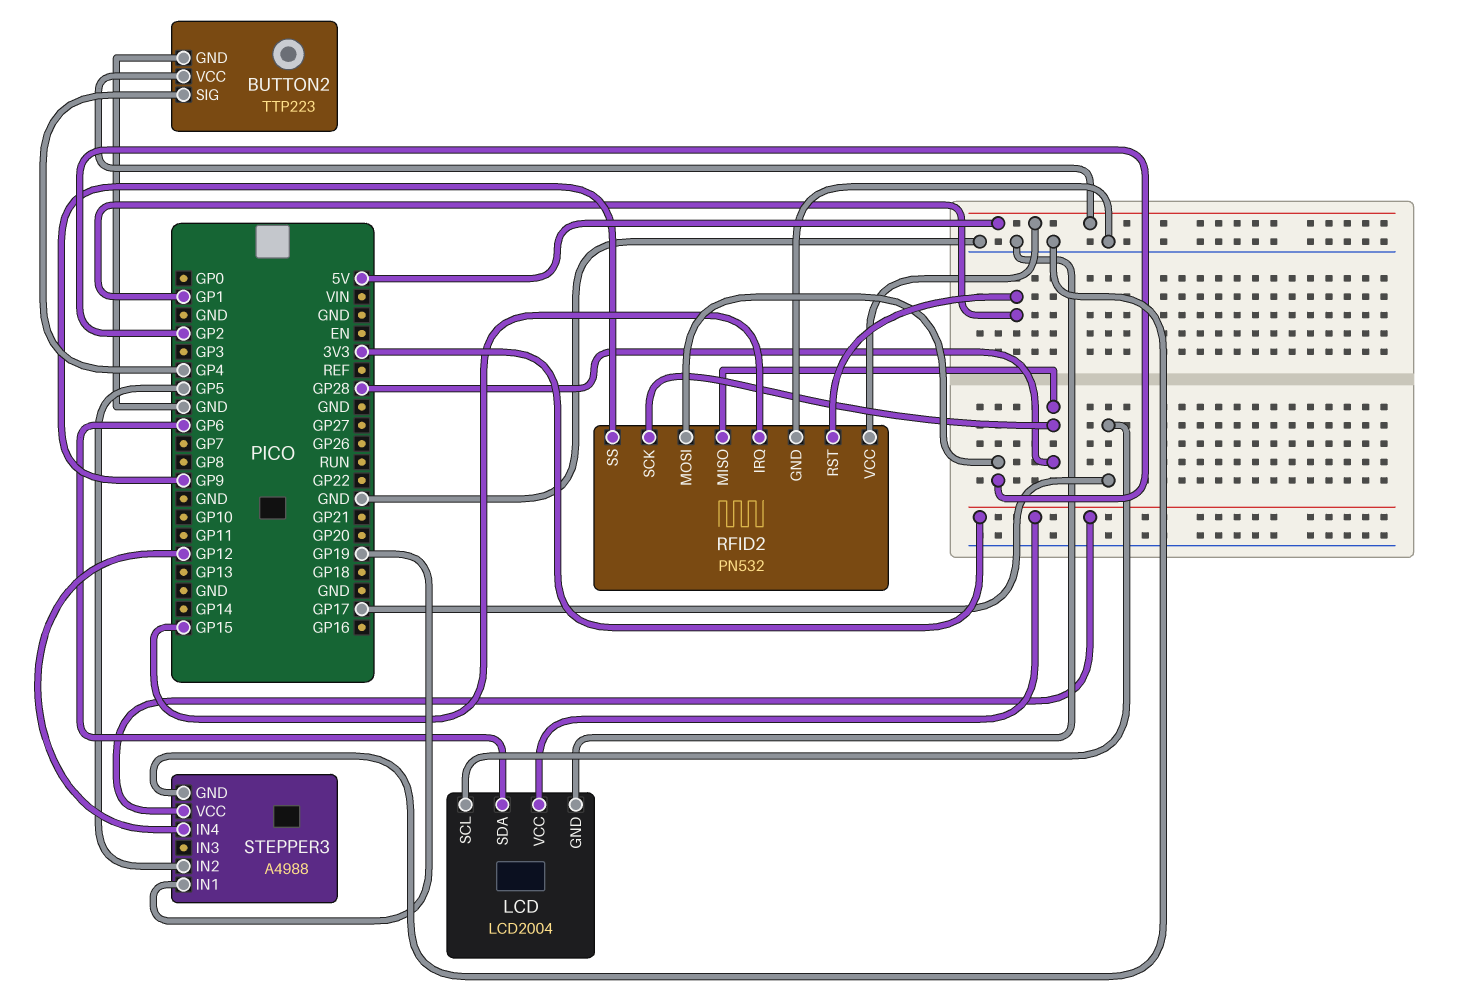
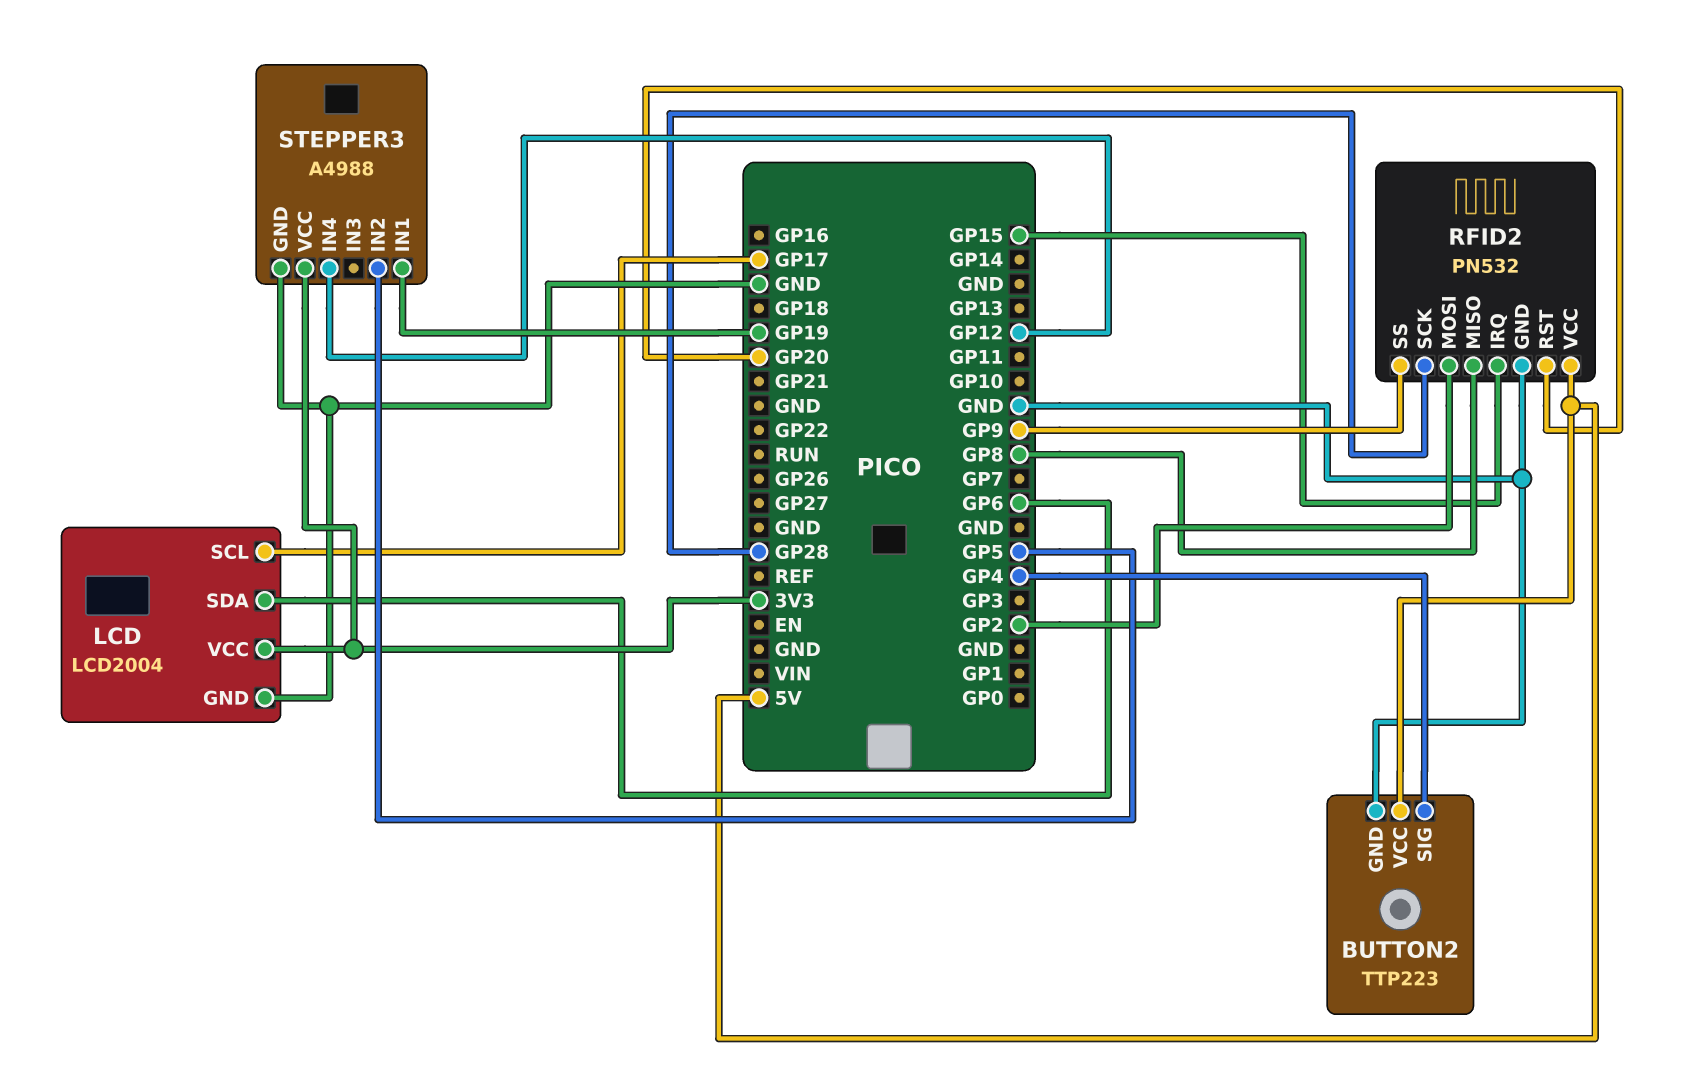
RFID2 pin MISO: GP28 -> GP8
RFID2 pin RST: GP1 -> GP20

